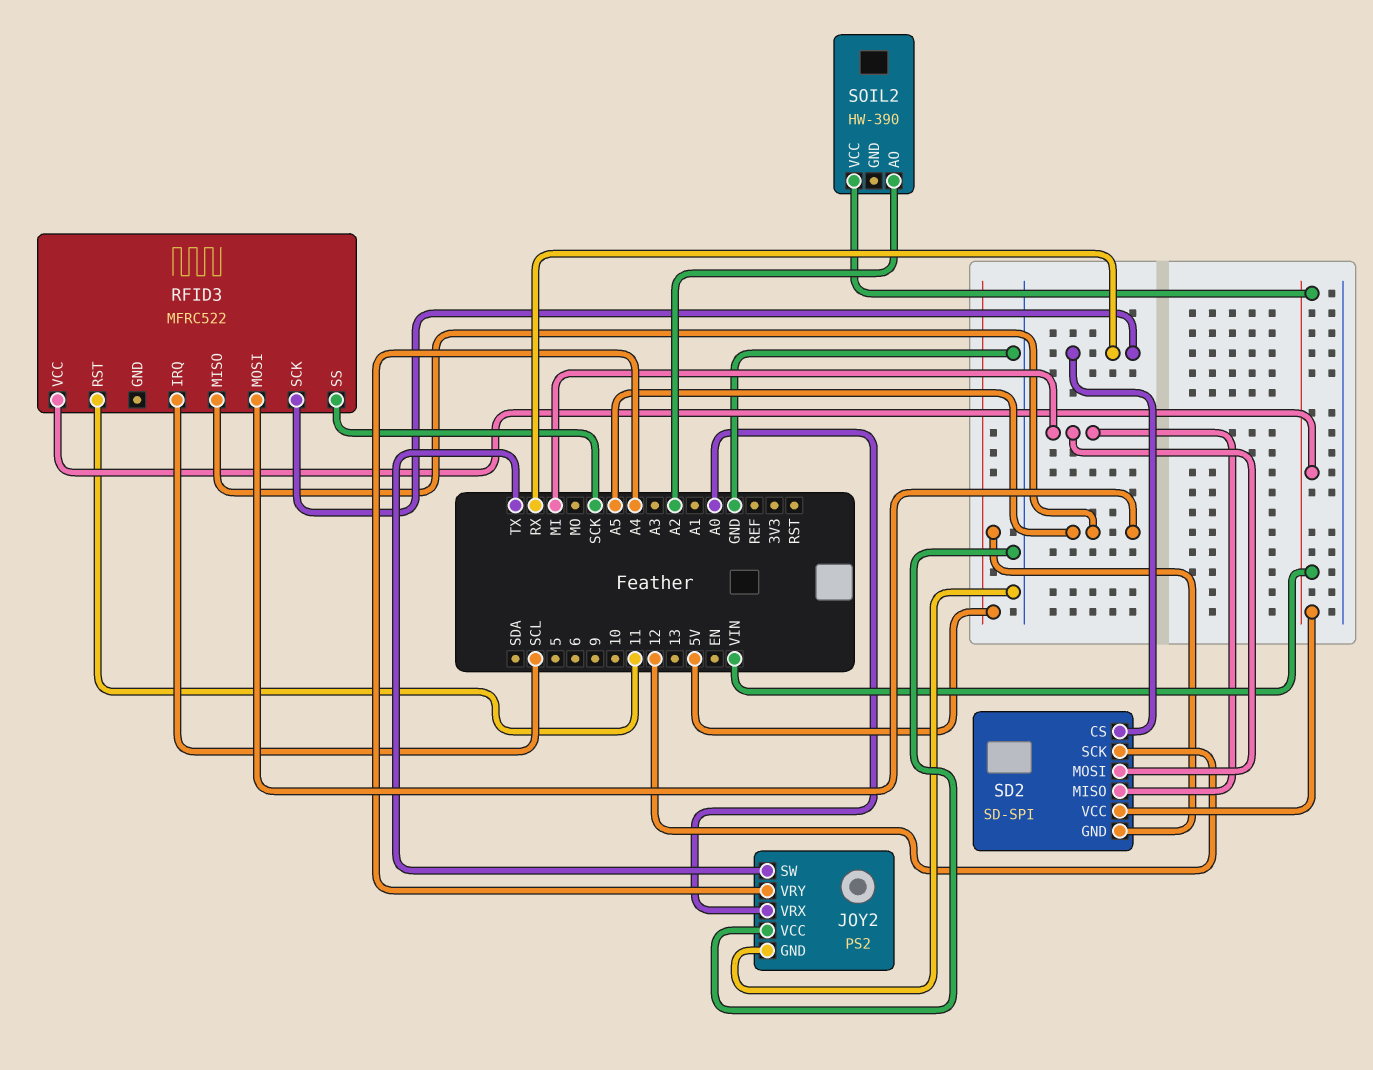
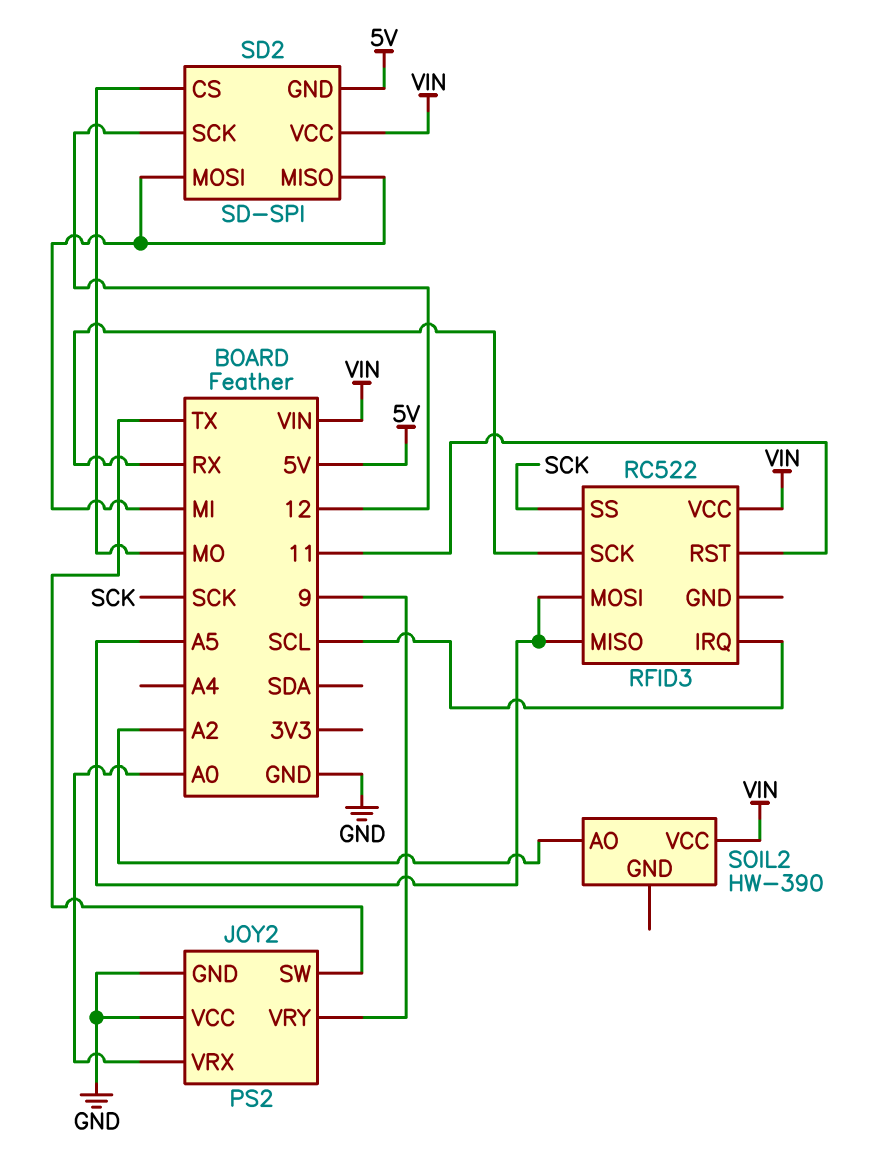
JOY2 pin VRY: A4 -> 9
RFID3: MFRC522 -> RC522
SD2 pin CS: RX -> MO

